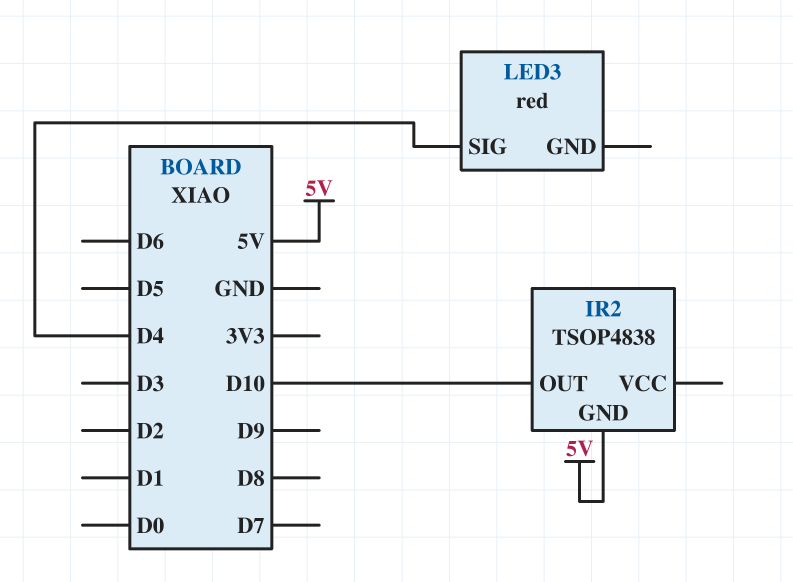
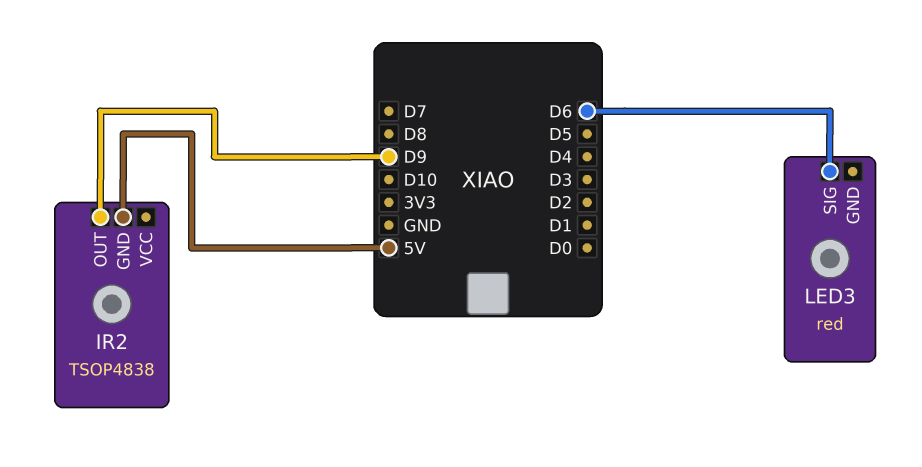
IR2 pin OUT: D10 -> D9
LED3 pin SIG: D4 -> D6

